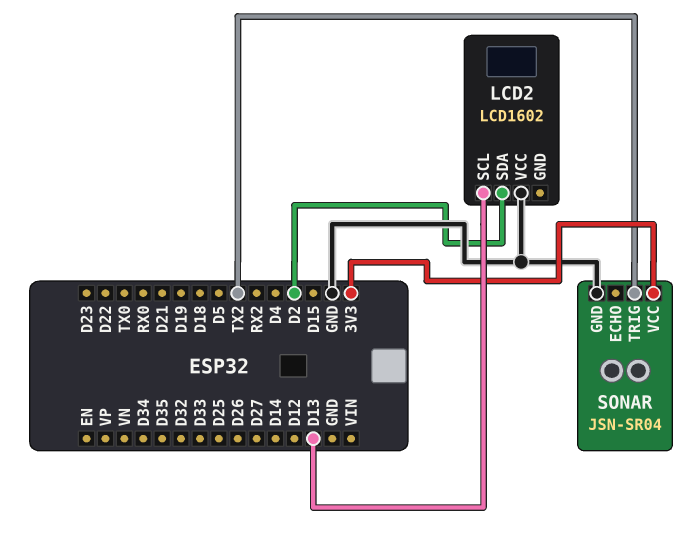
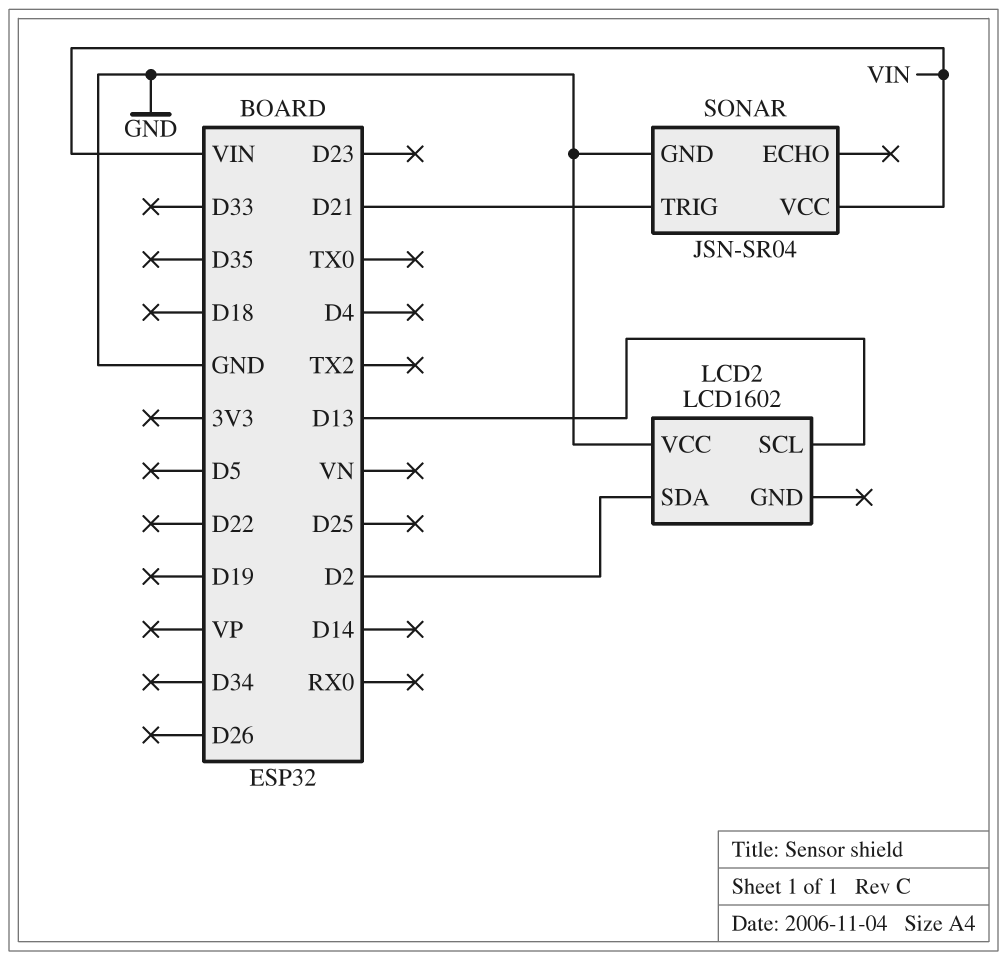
SONAR pin TRIG: TX2 -> D21
SONAR pin VCC: 3V3 -> VIN

